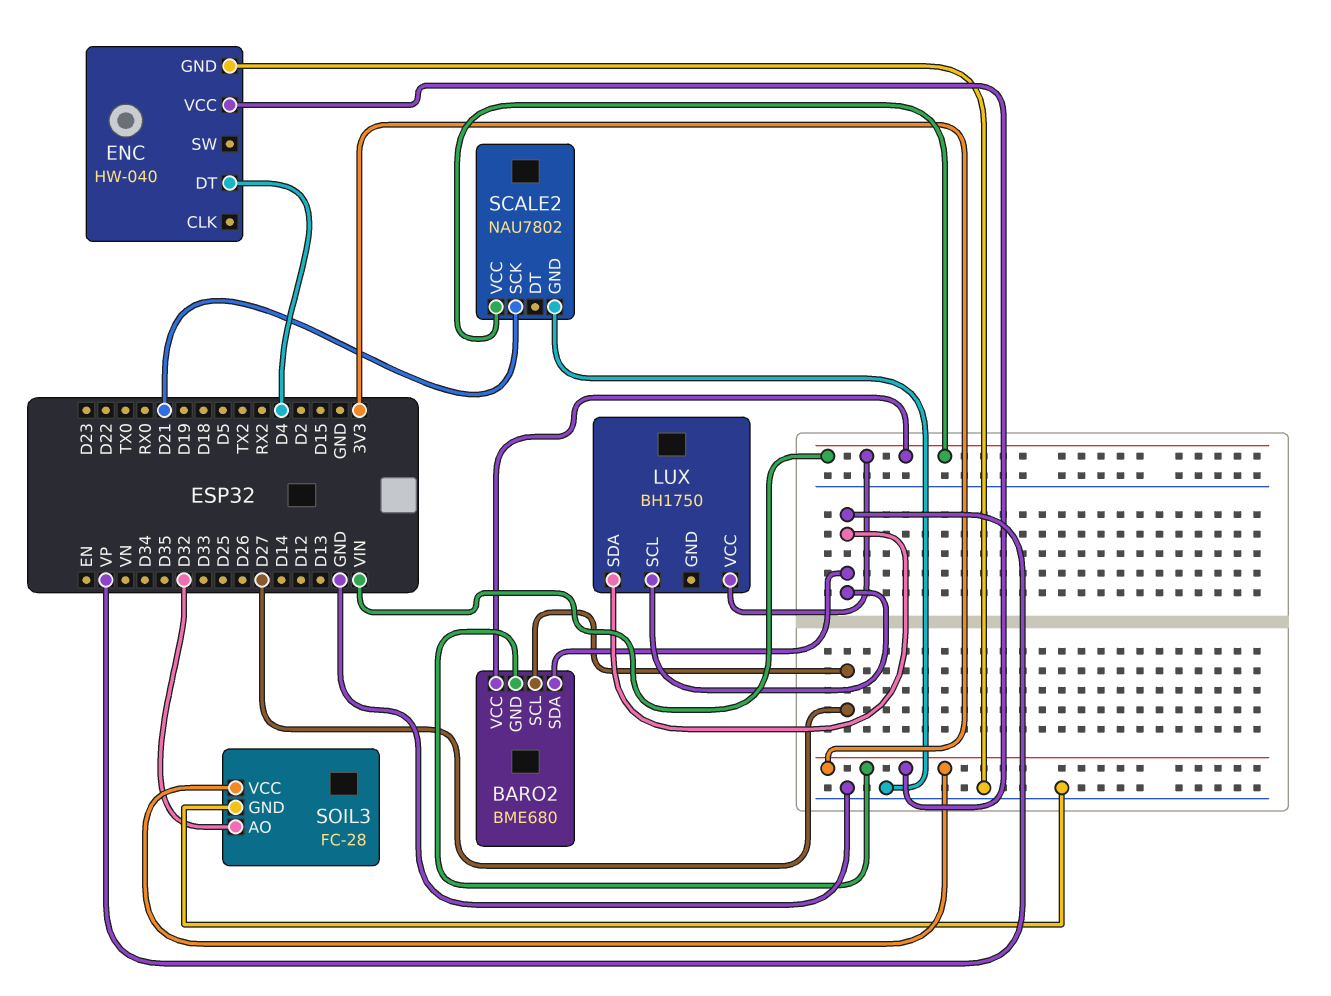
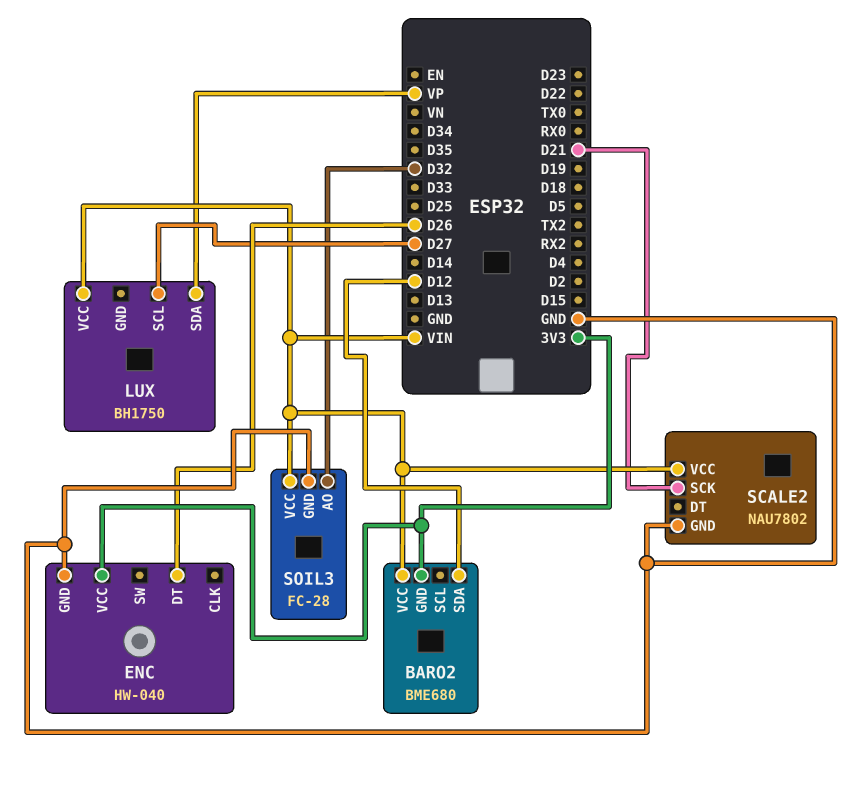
BARO2 pin SCL: D27 -> none
BARO2 pin SDA: VP -> D12
ENC pin DT: D4 -> D26
LUX pin SCL: VP -> D27
SOIL3 pin VCC: 3V3 -> VIN

